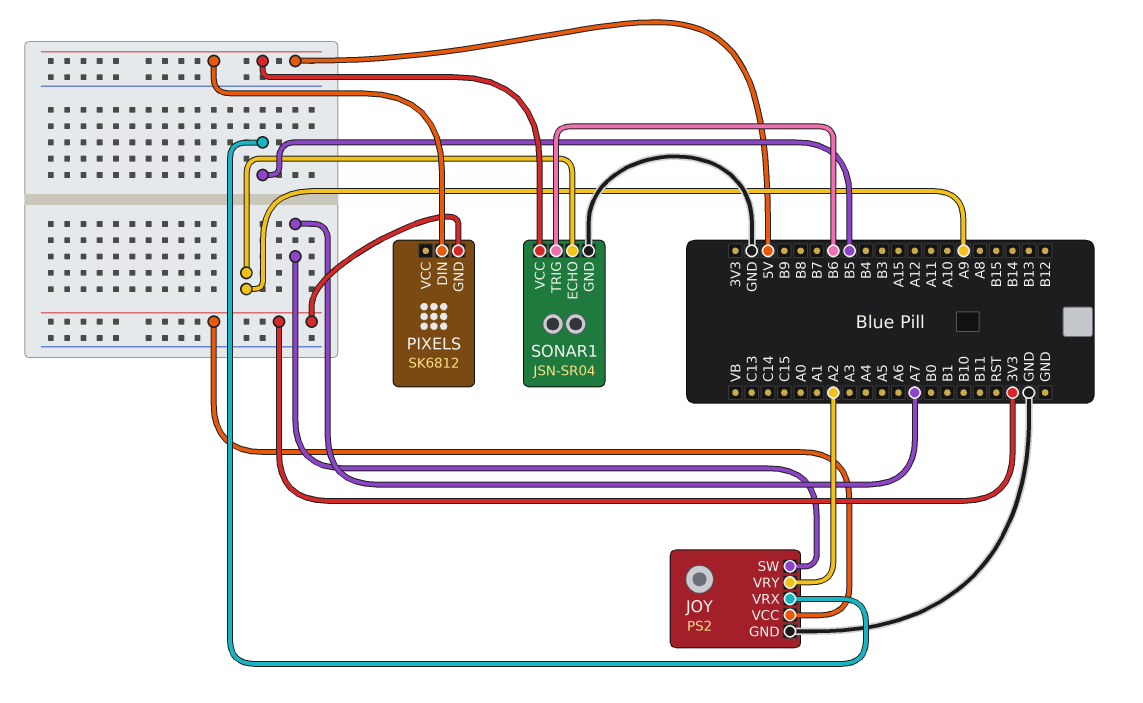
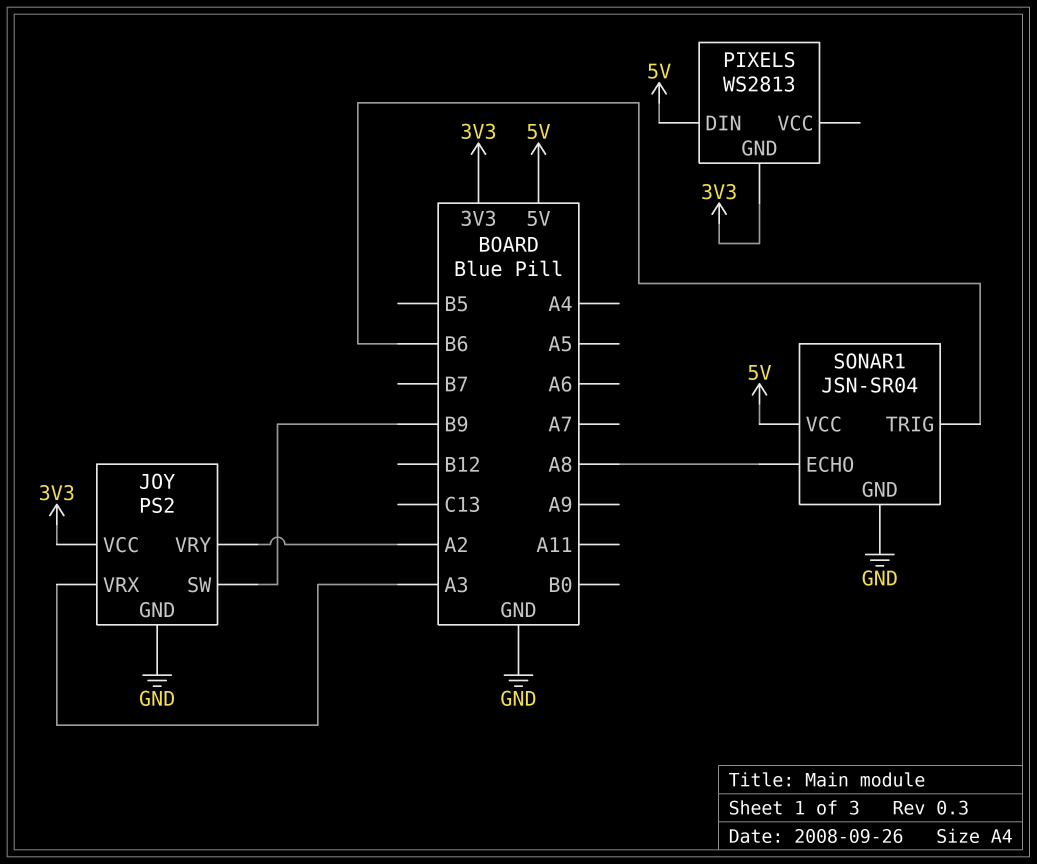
JOY pin SW: A7 -> B9
JOY pin VRX: B5 -> A3
PIXELS: SK6812 -> WS2813
SONAR1 pin ECHO: A9 -> A8

